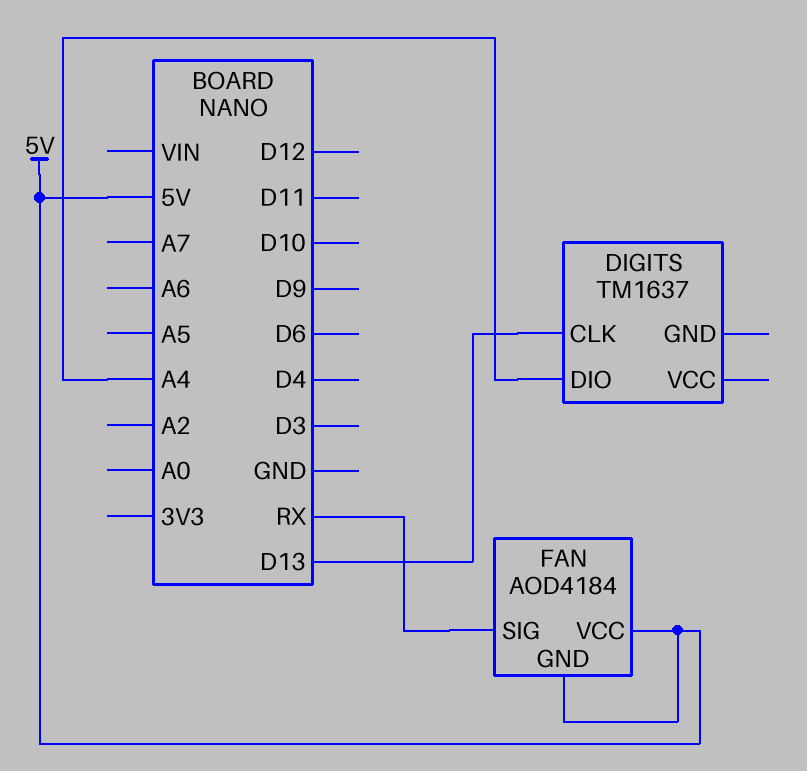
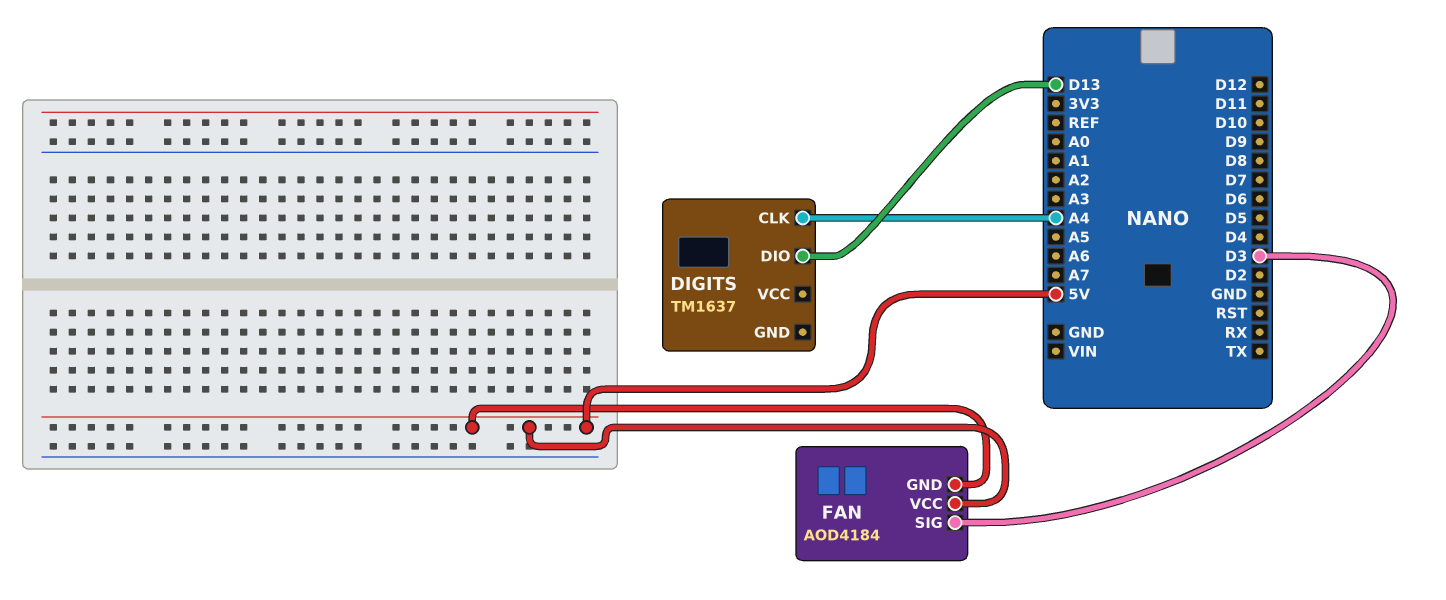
DIGITS pin CLK: D13 -> A4
DIGITS pin DIO: A4 -> D13
FAN pin SIG: RX -> D3

